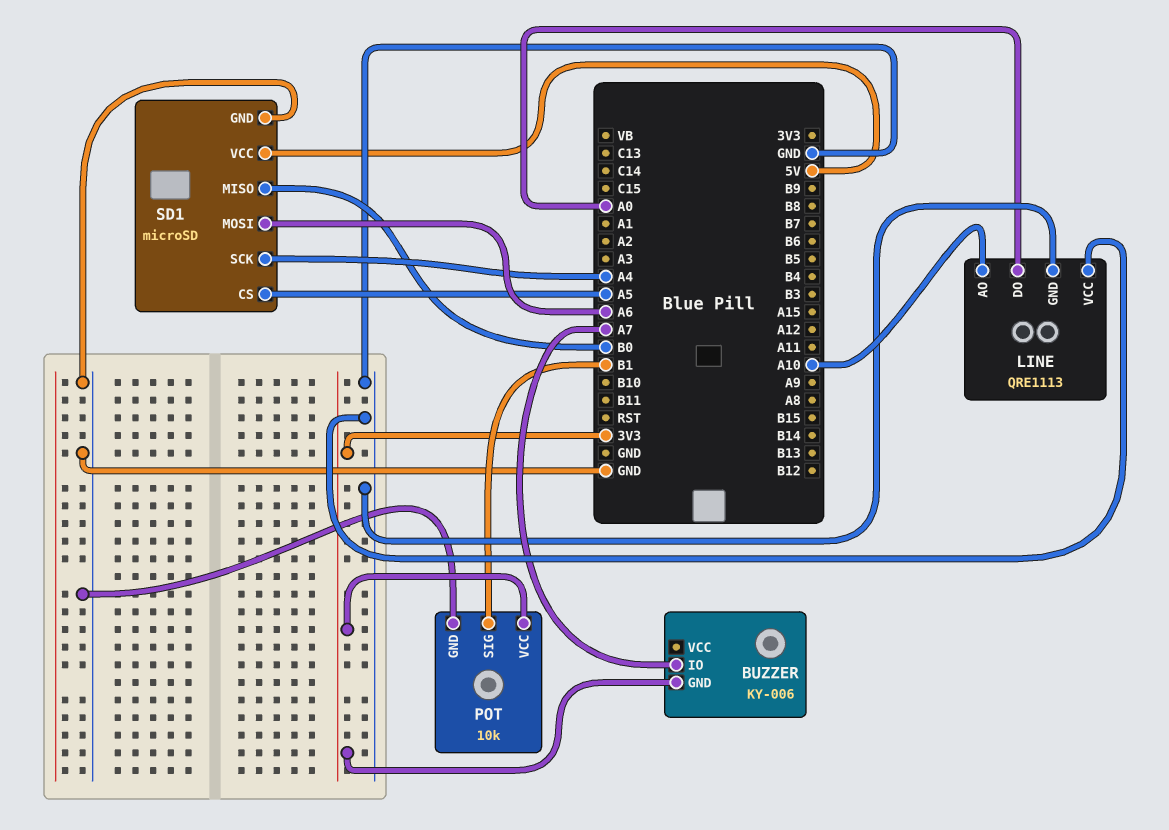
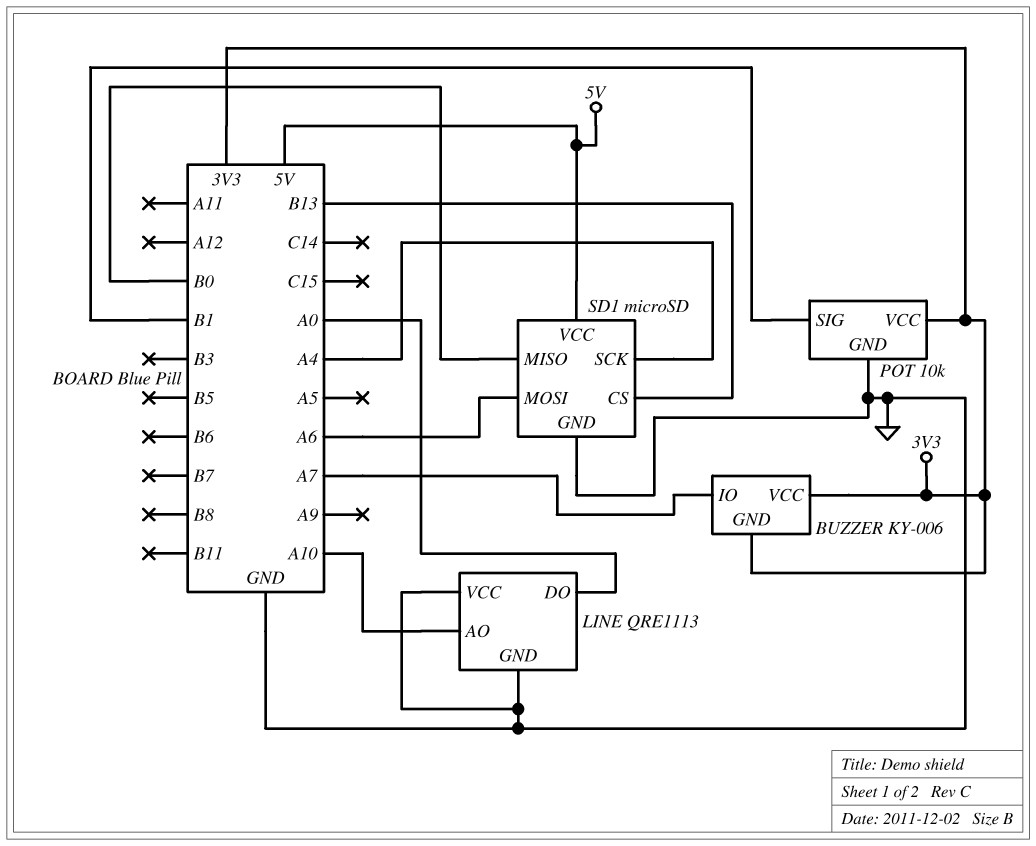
BUZZER pin VCC: none -> 3V3
SD1 pin CS: A5 -> B13

